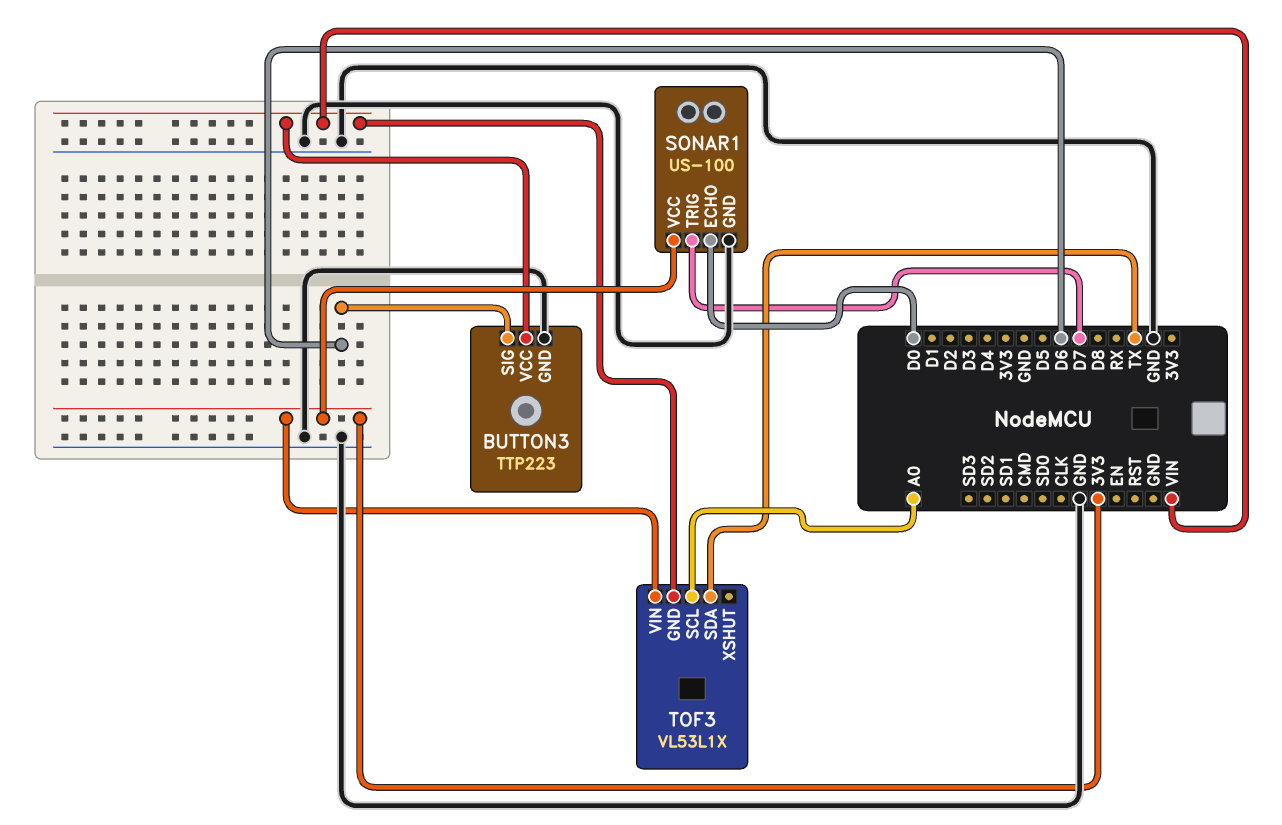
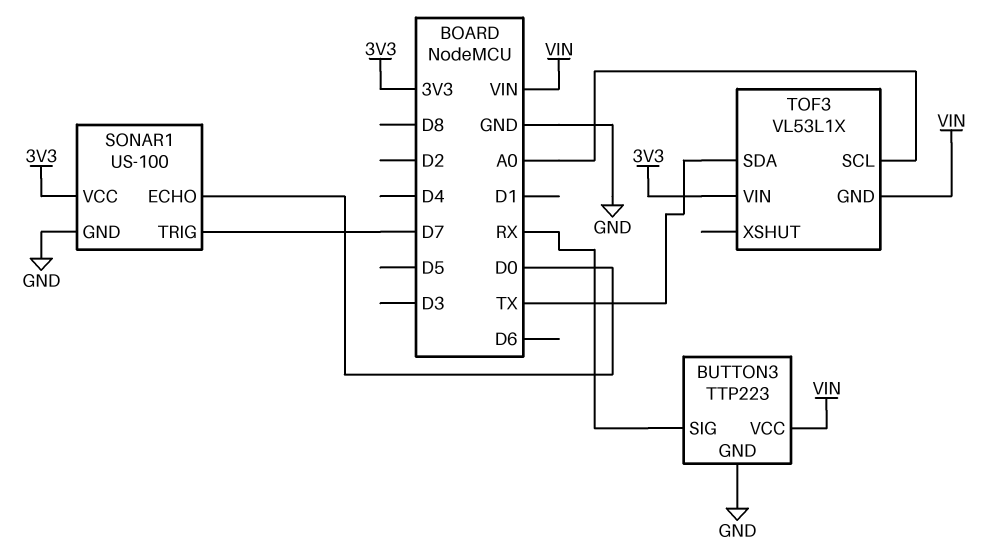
BUTTON3 pin SIG: D6 -> RX

